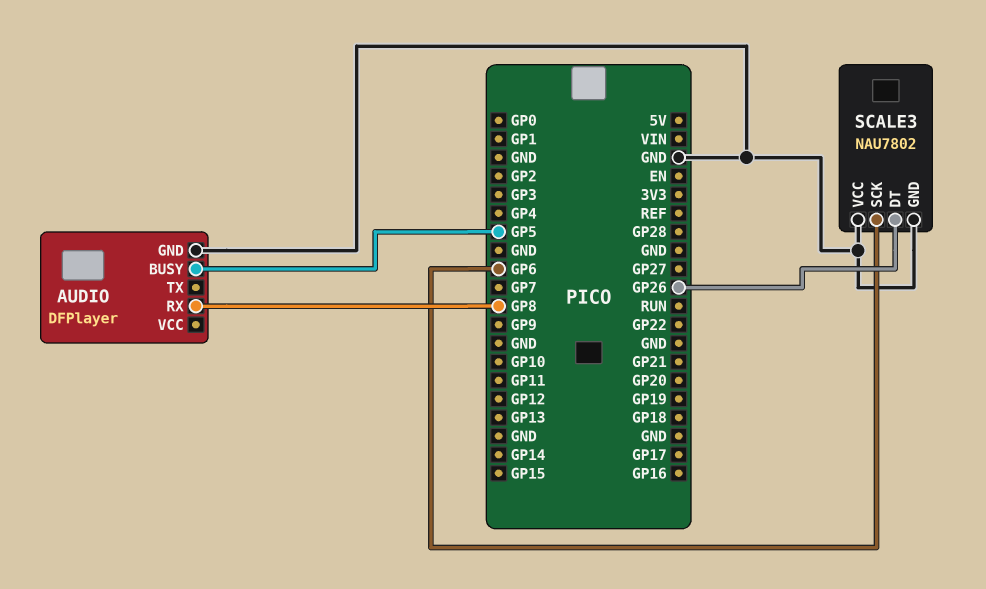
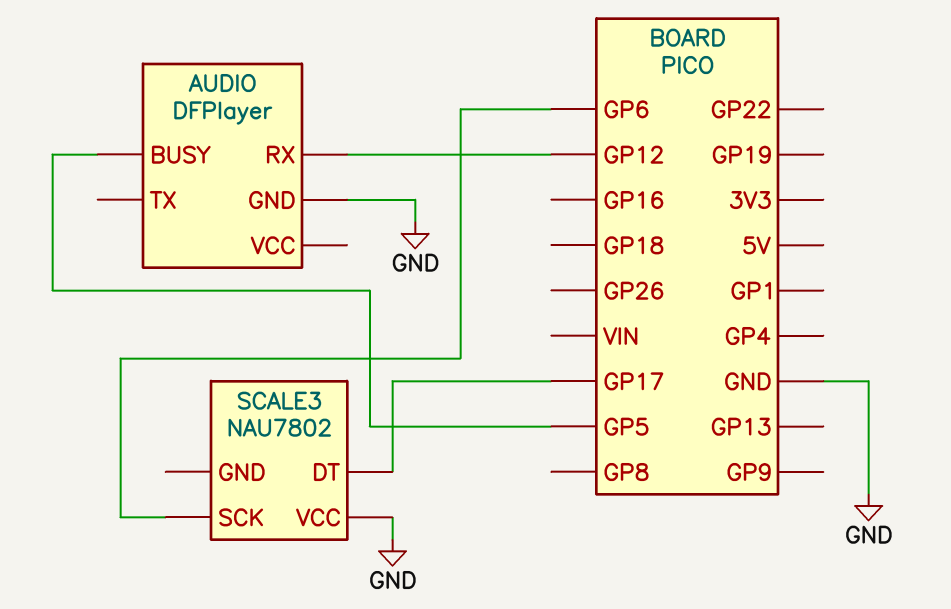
AUDIO pin RX: GP8 -> GP12
SCALE3 pin DT: GP26 -> GP17
SCALE3 pin GND: GND -> none

